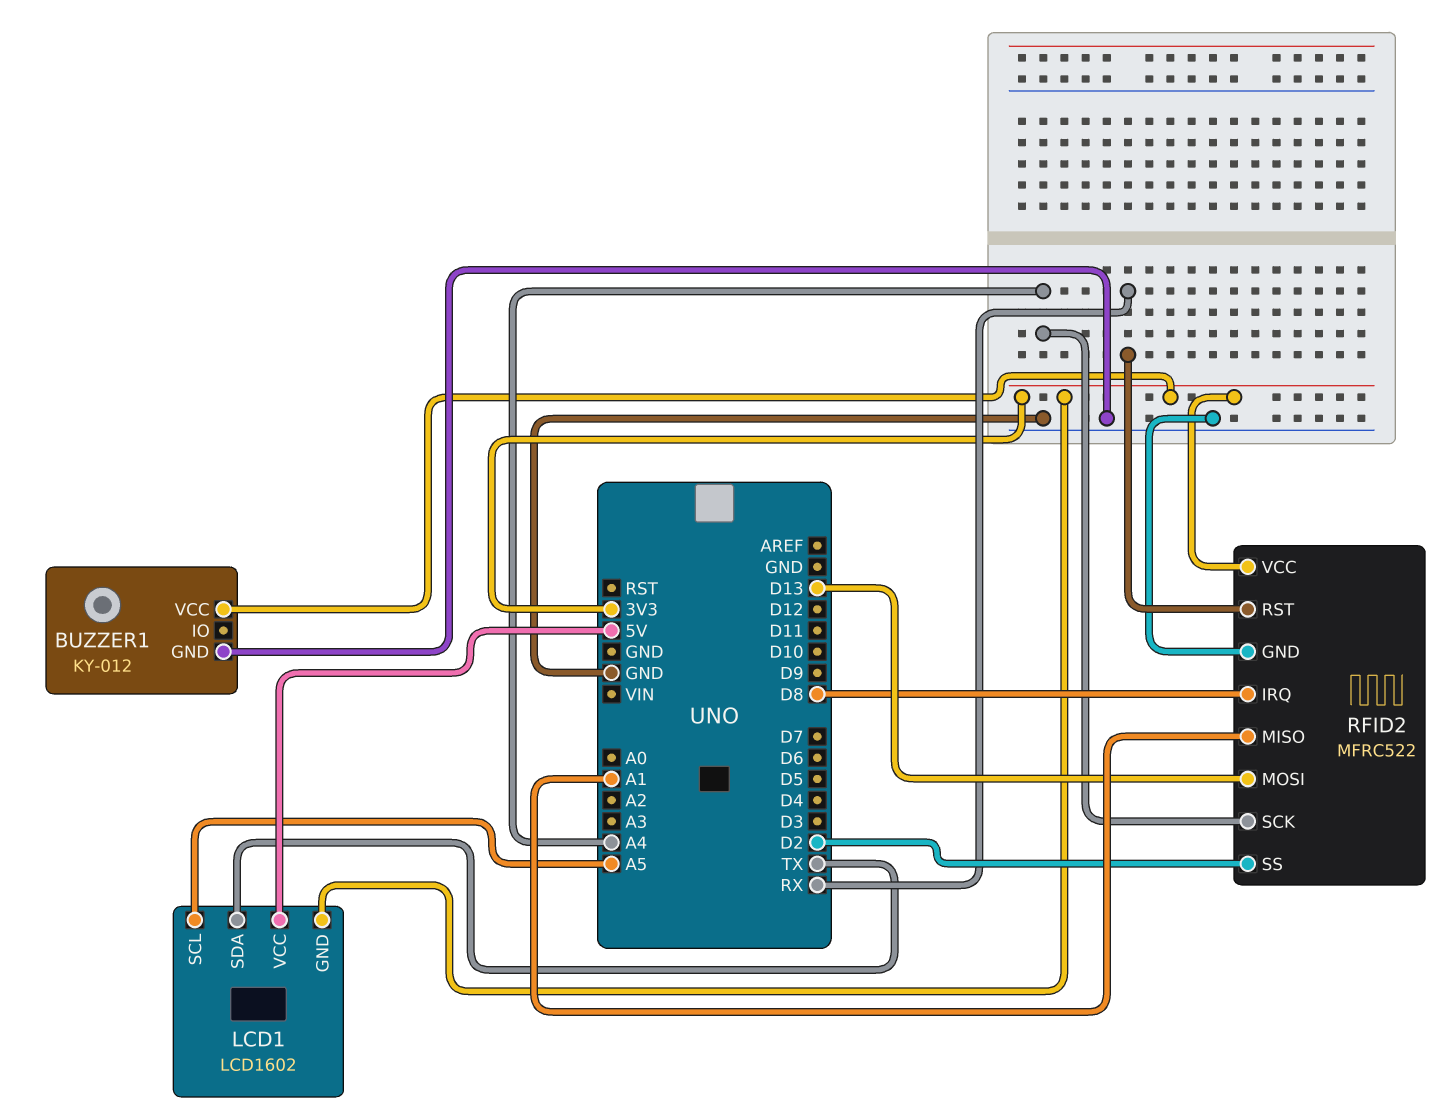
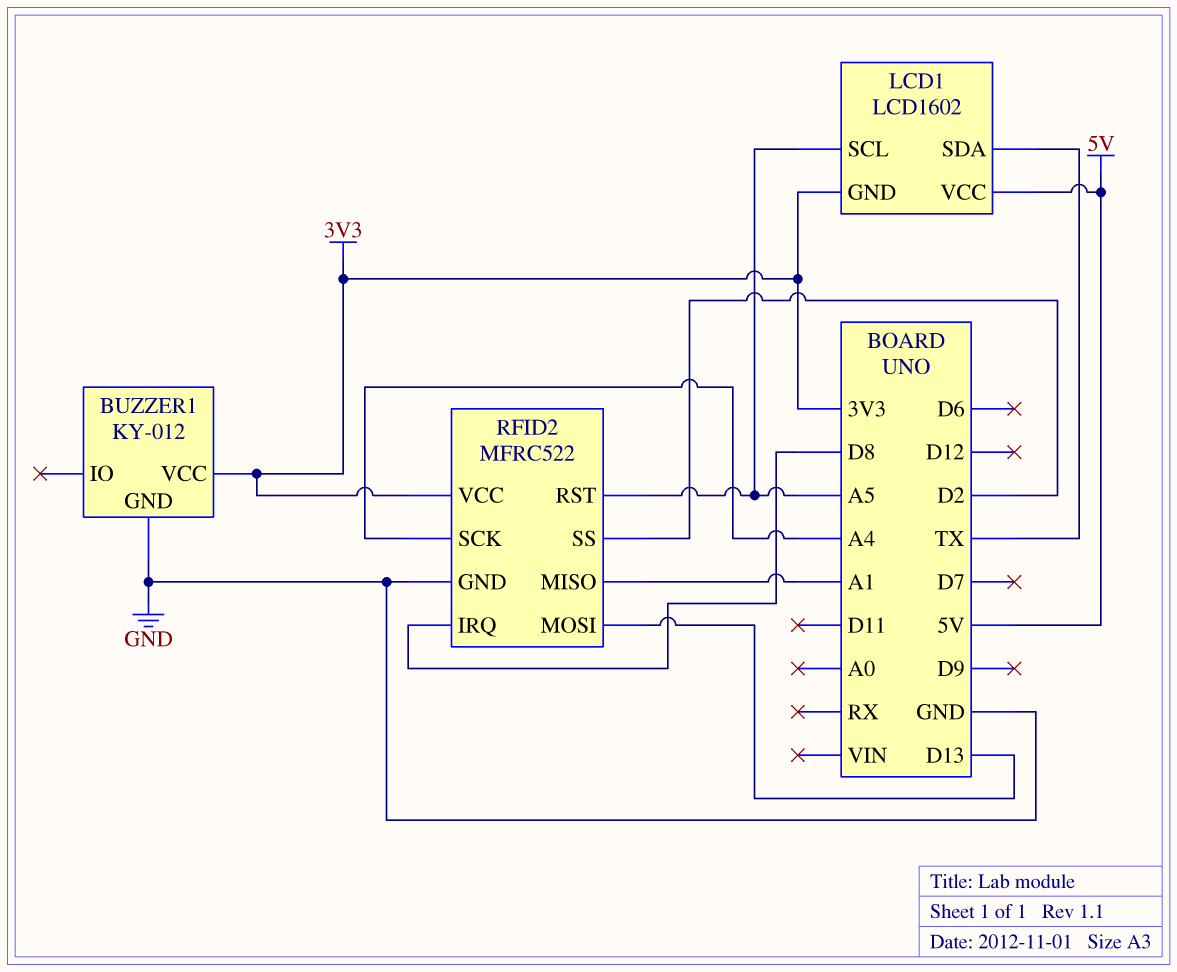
RFID2 pin RST: RX -> A5

